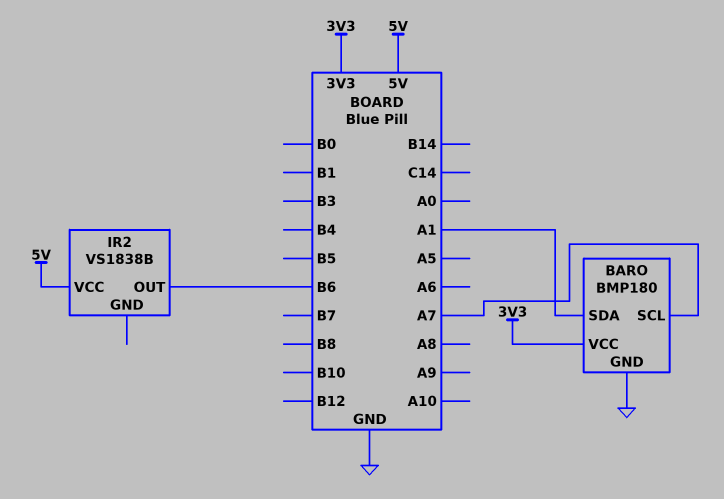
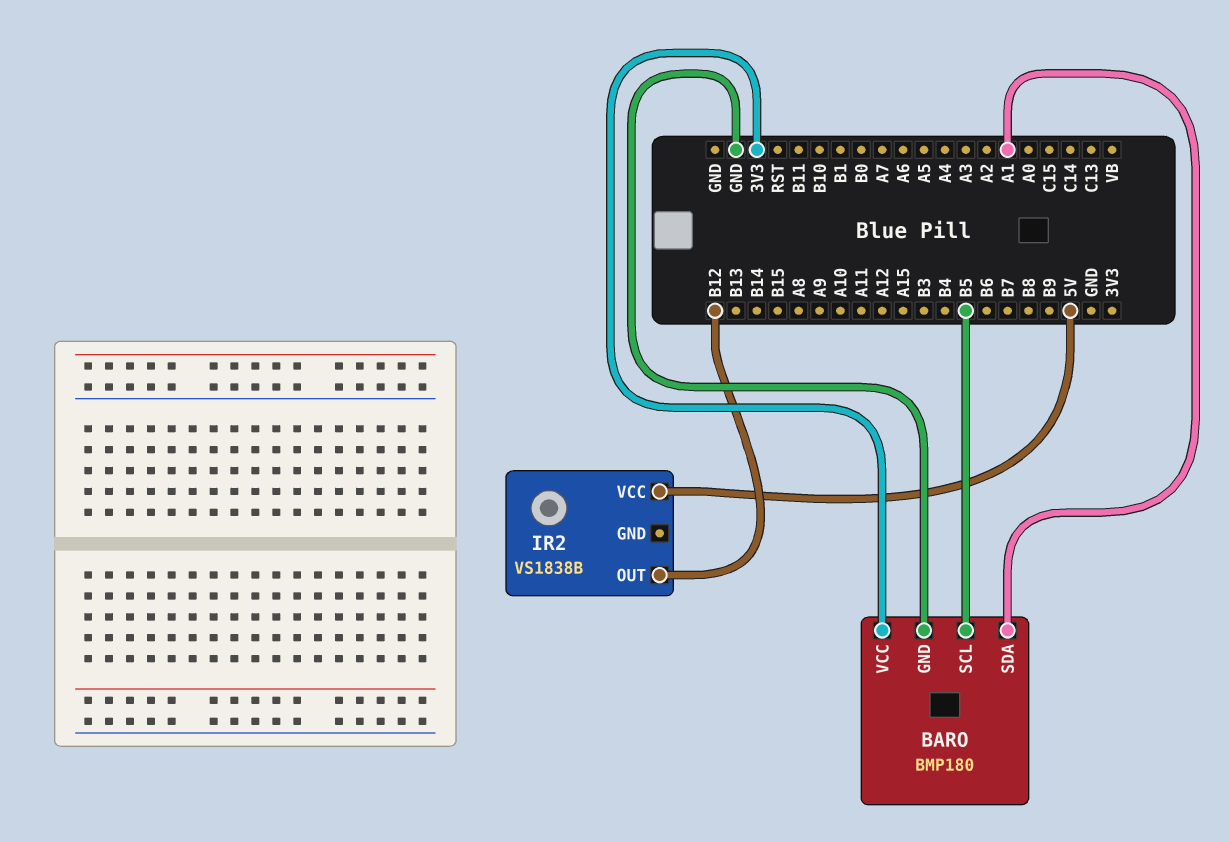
BARO pin SCL: A7 -> B5
IR2 pin OUT: B6 -> B12

